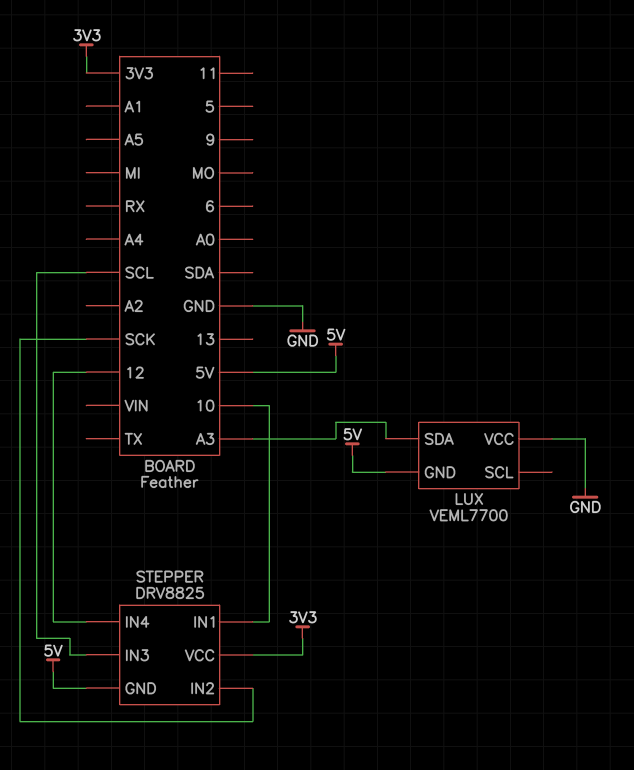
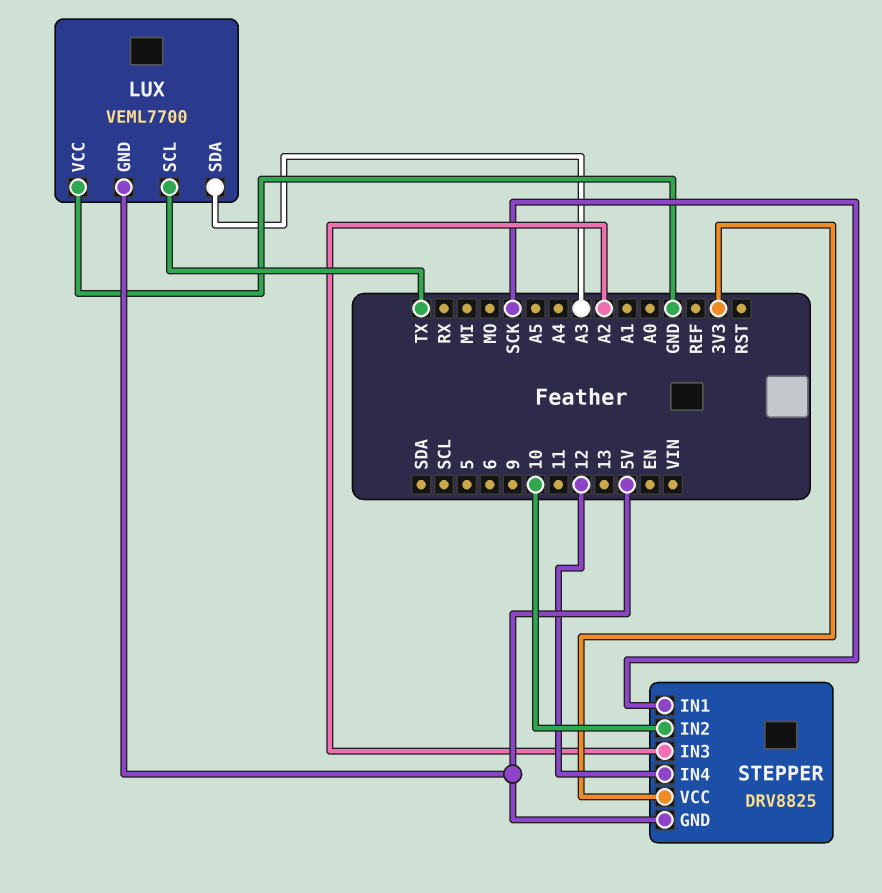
LUX pin SCL: none -> TX
STEPPER pin IN1: 10 -> SCK
STEPPER pin IN2: SCK -> 10
STEPPER pin IN3: SCL -> A2

